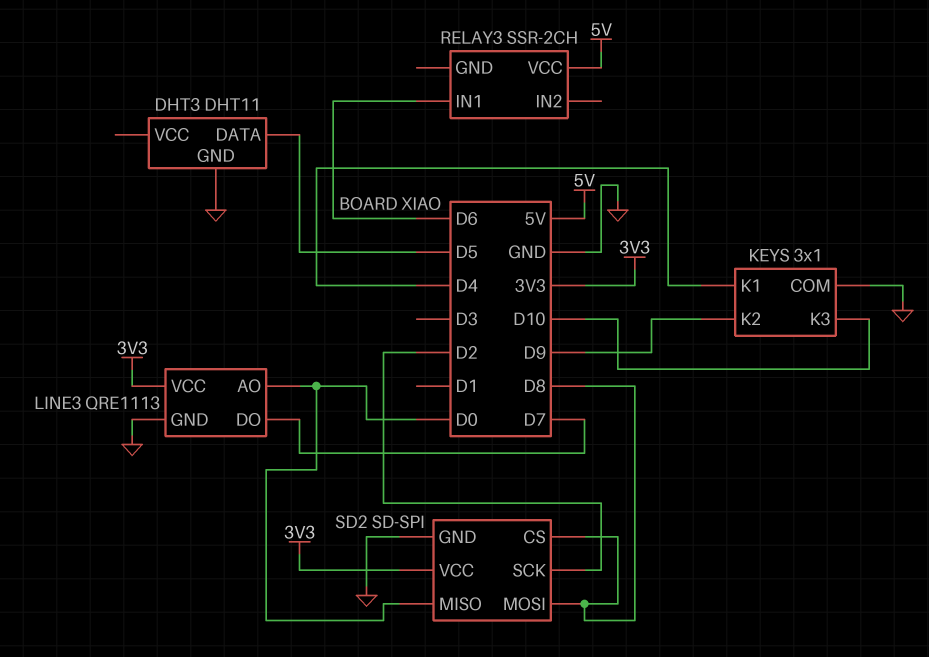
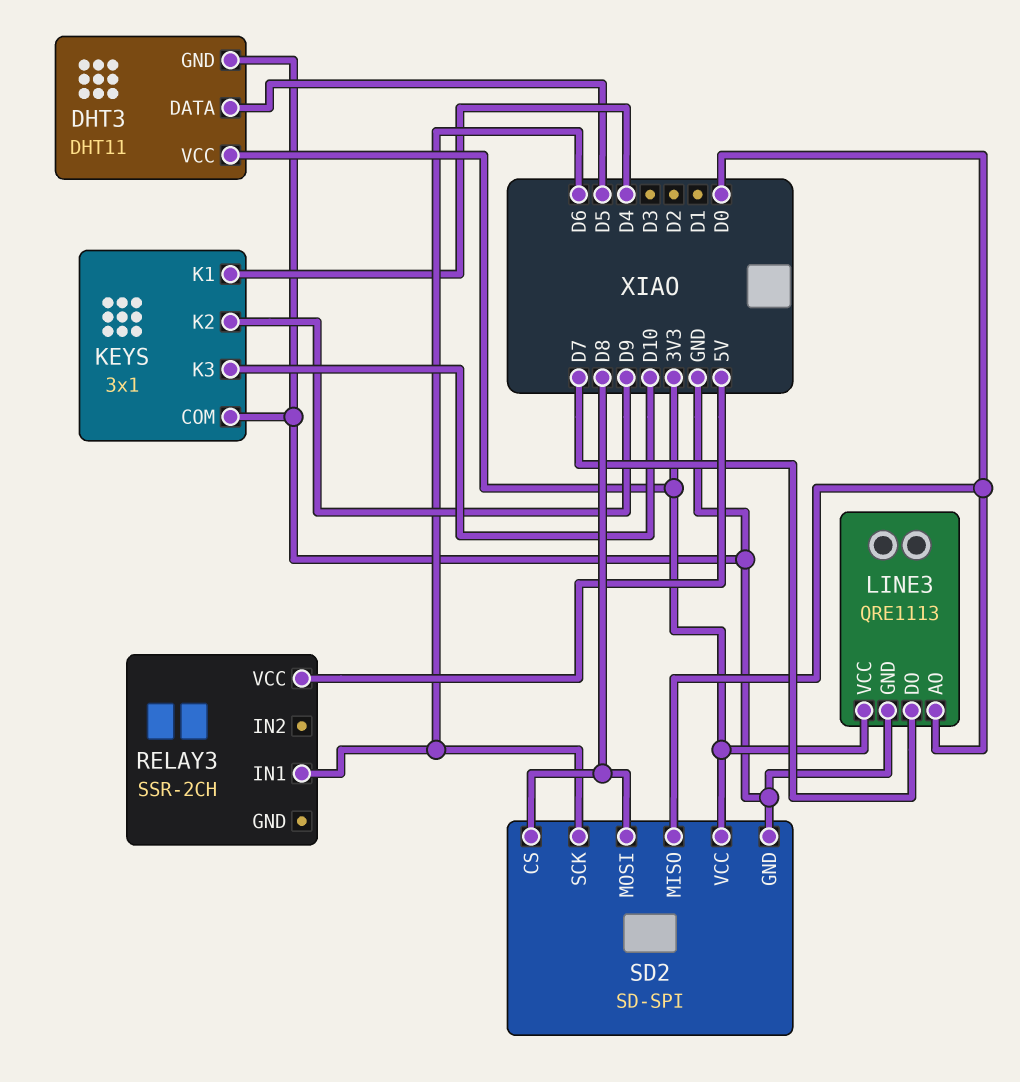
DHT3 pin VCC: none -> 3V3
SD2 pin SCK: D2 -> D6

